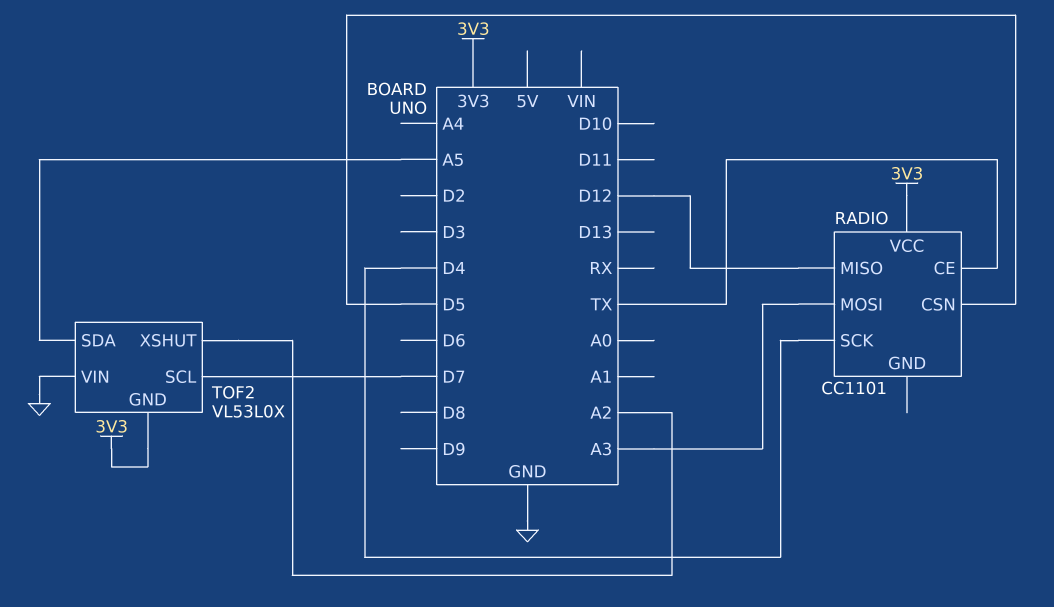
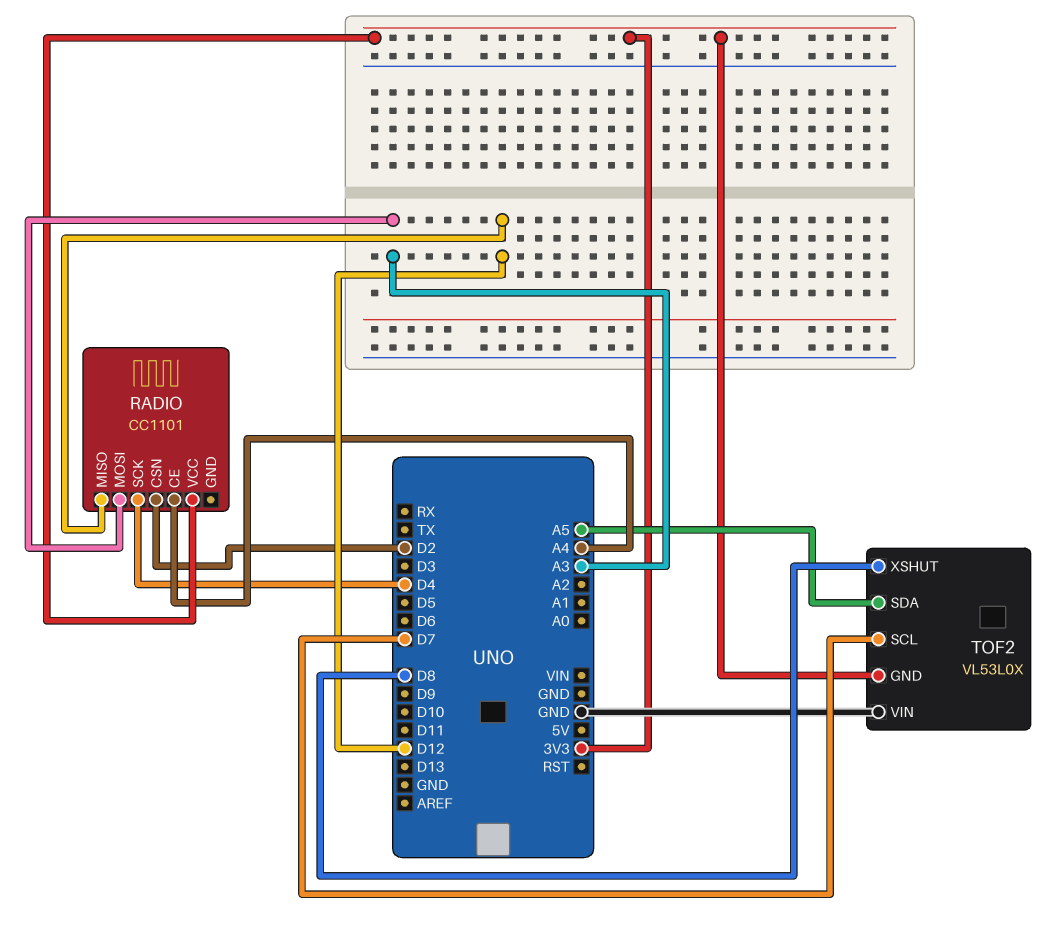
RADIO pin CE: TX -> A4
RADIO pin CSN: D5 -> D2
TOF2 pin XSHUT: A2 -> D8

